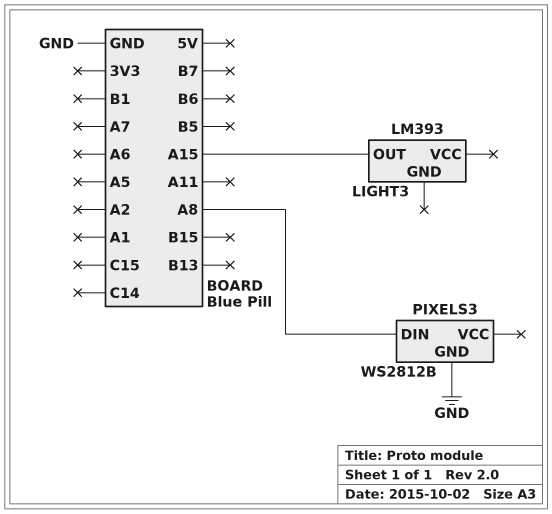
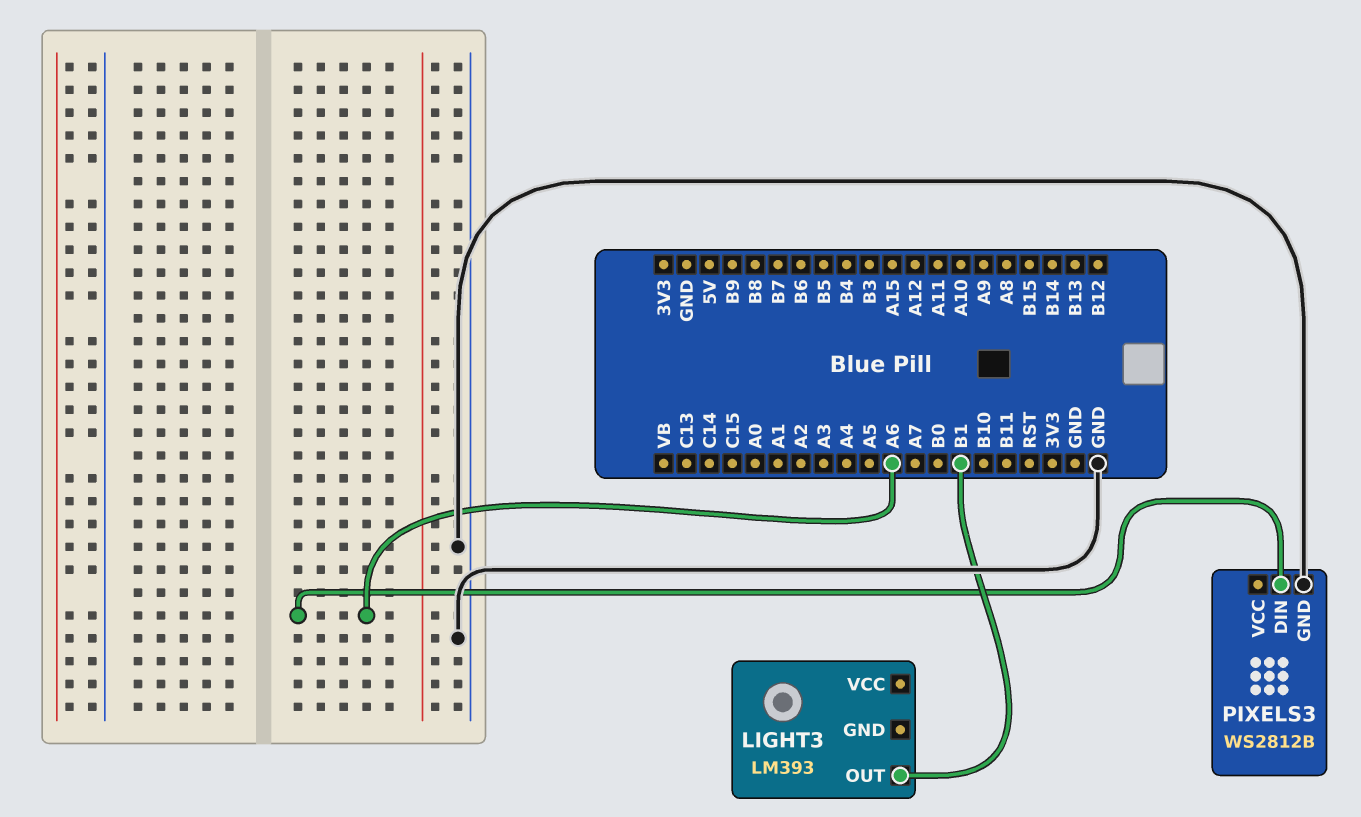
LIGHT3 pin OUT: A15 -> B1
PIXELS3 pin DIN: A8 -> A6

